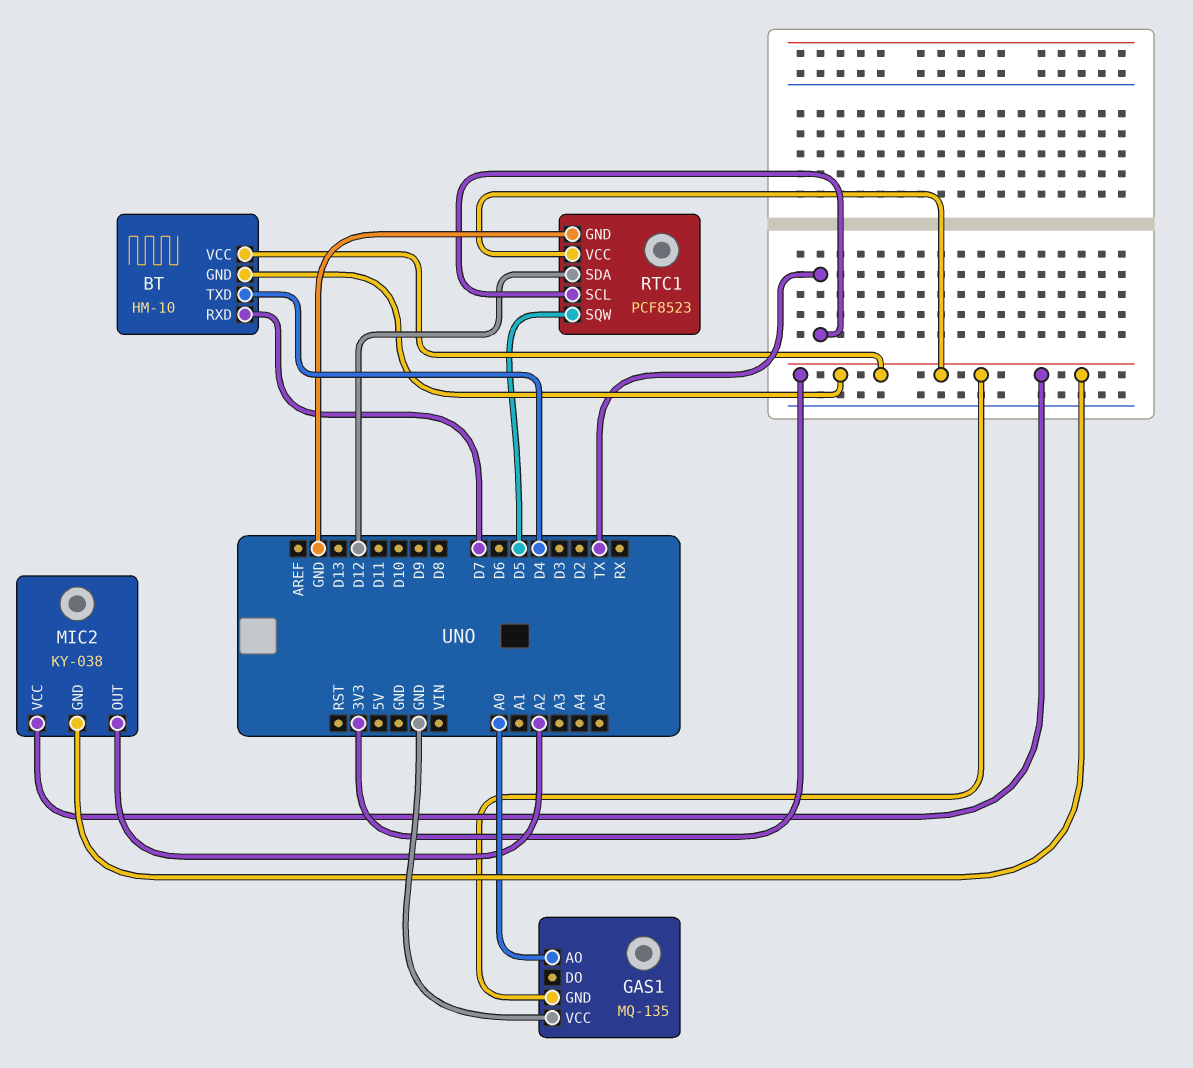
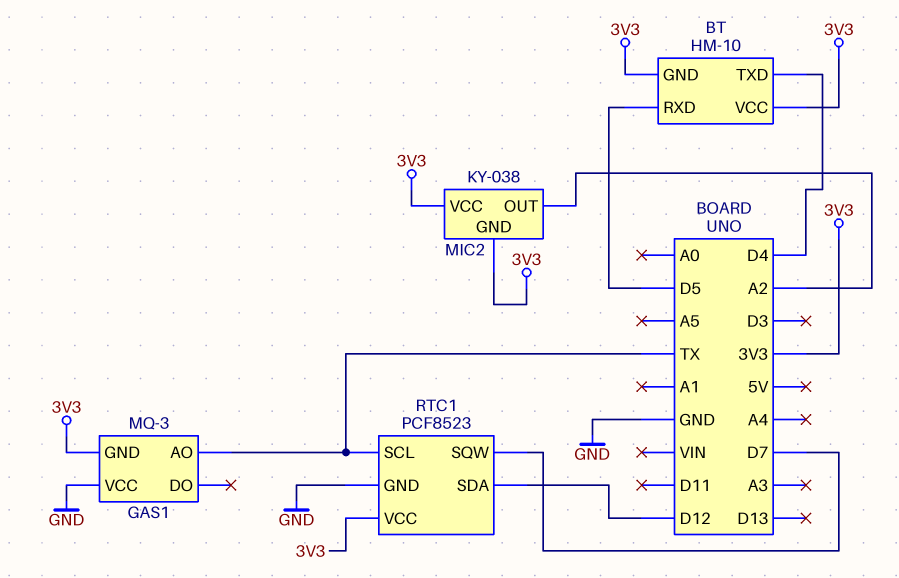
BT pin RXD: D7 -> D5
GAS1: MQ-135 -> MQ-3
GAS1 pin AO: A0 -> TX
RTC1 pin SQW: D5 -> D7

